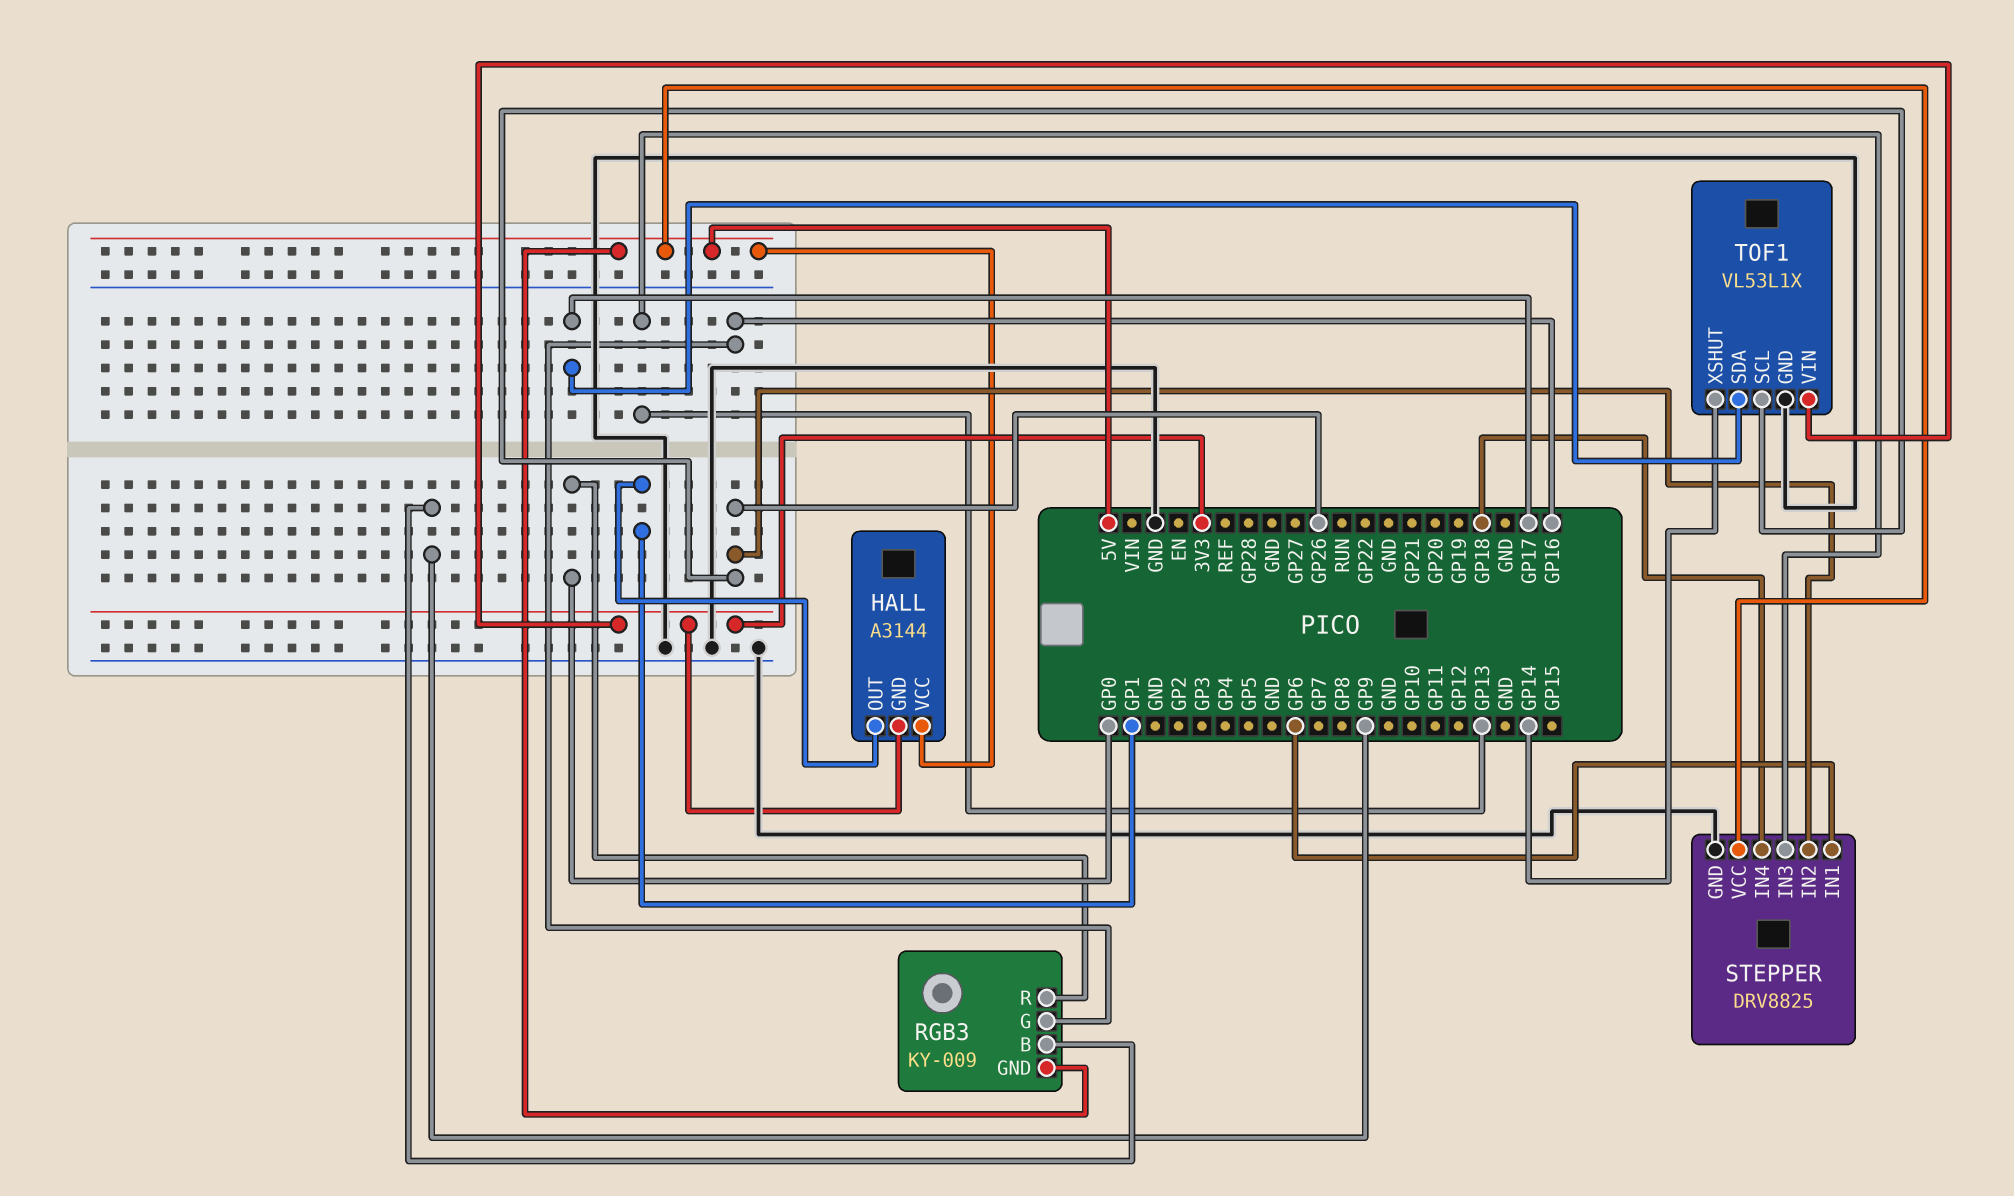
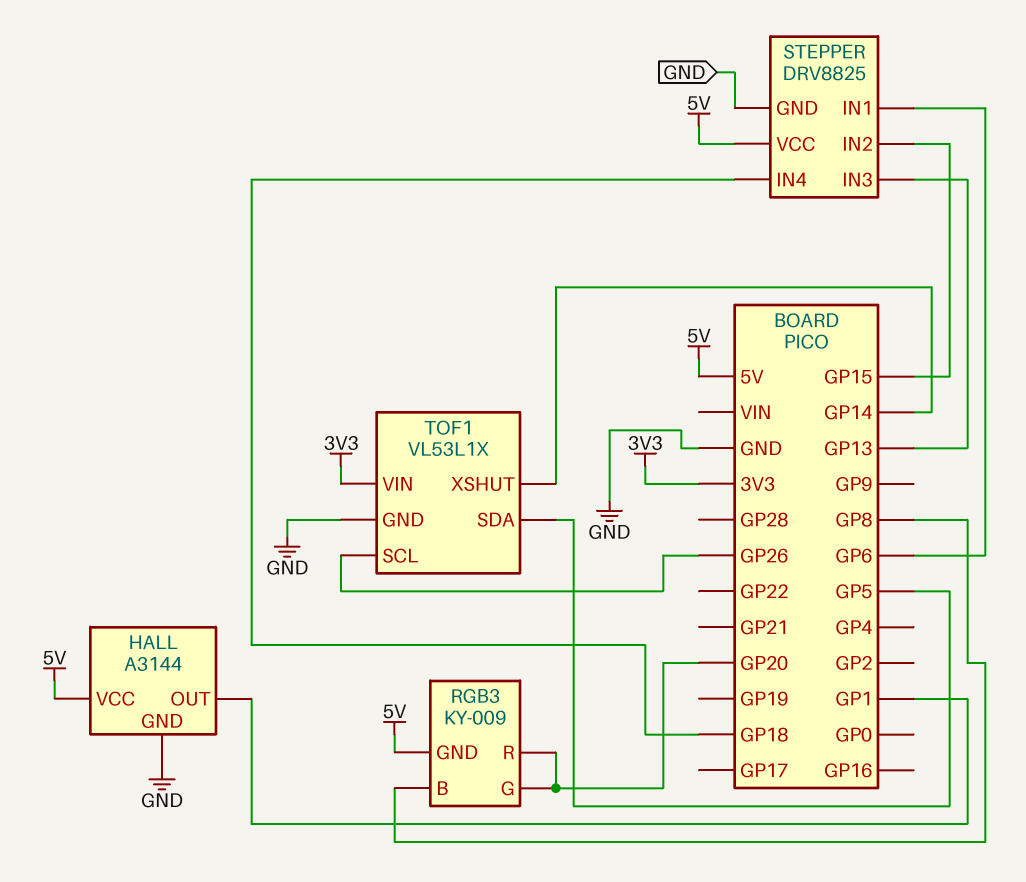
HALL pin GND: 3V3 -> GND
RGB3 pin B: GP9 -> GP8
RGB3 pin G: GP16 -> GP20
RGB3 pin R: GP0 -> GP20
STEPPER pin IN2: GP26 -> GP15
TOF1 pin SDA: GP17 -> GP5

